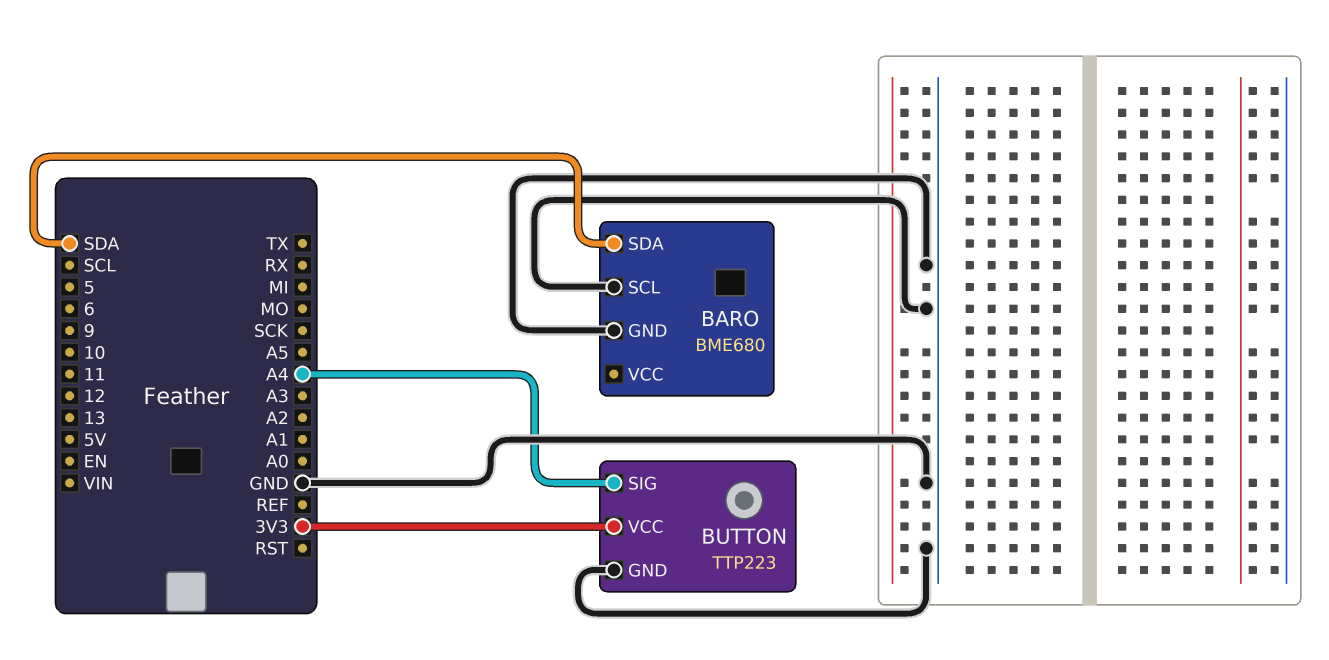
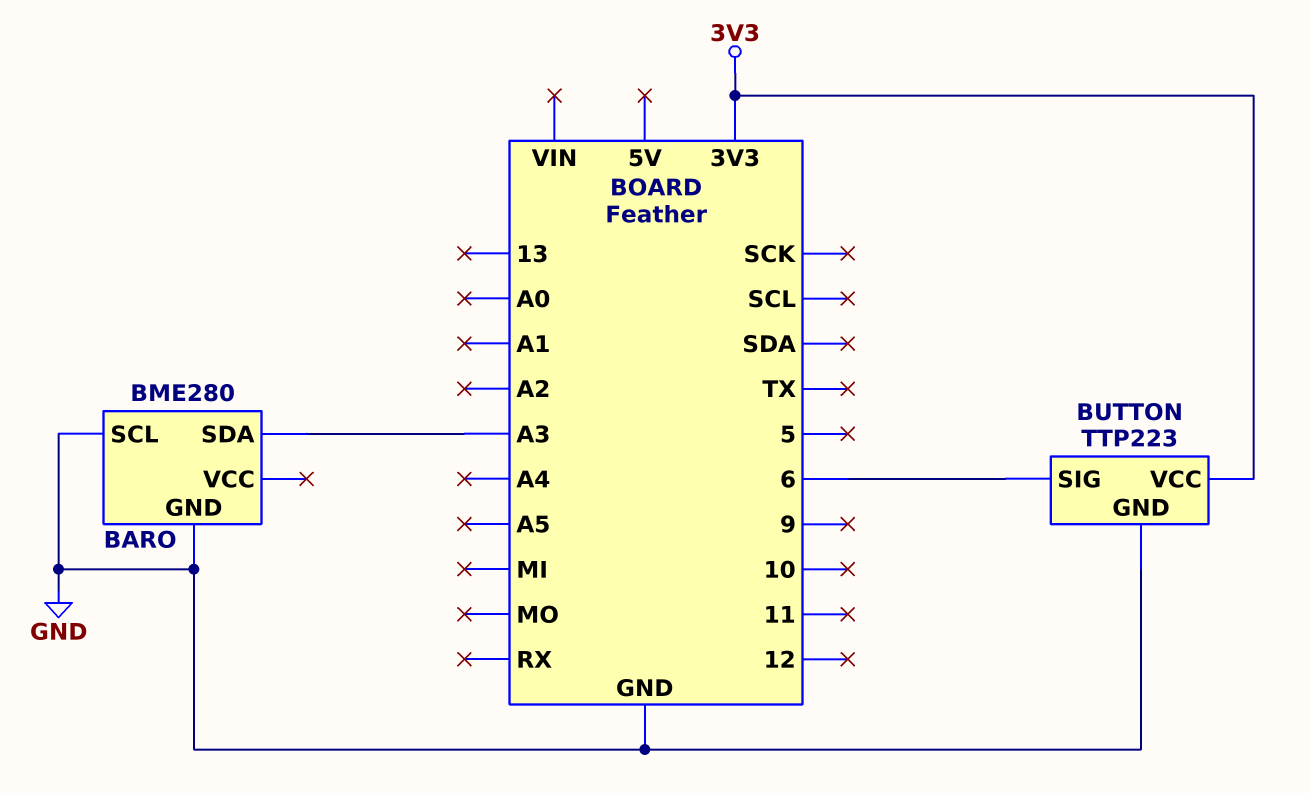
BARO: BME680 -> BME280
BARO pin SDA: SDA -> A3
BUTTON pin SIG: A4 -> 6

